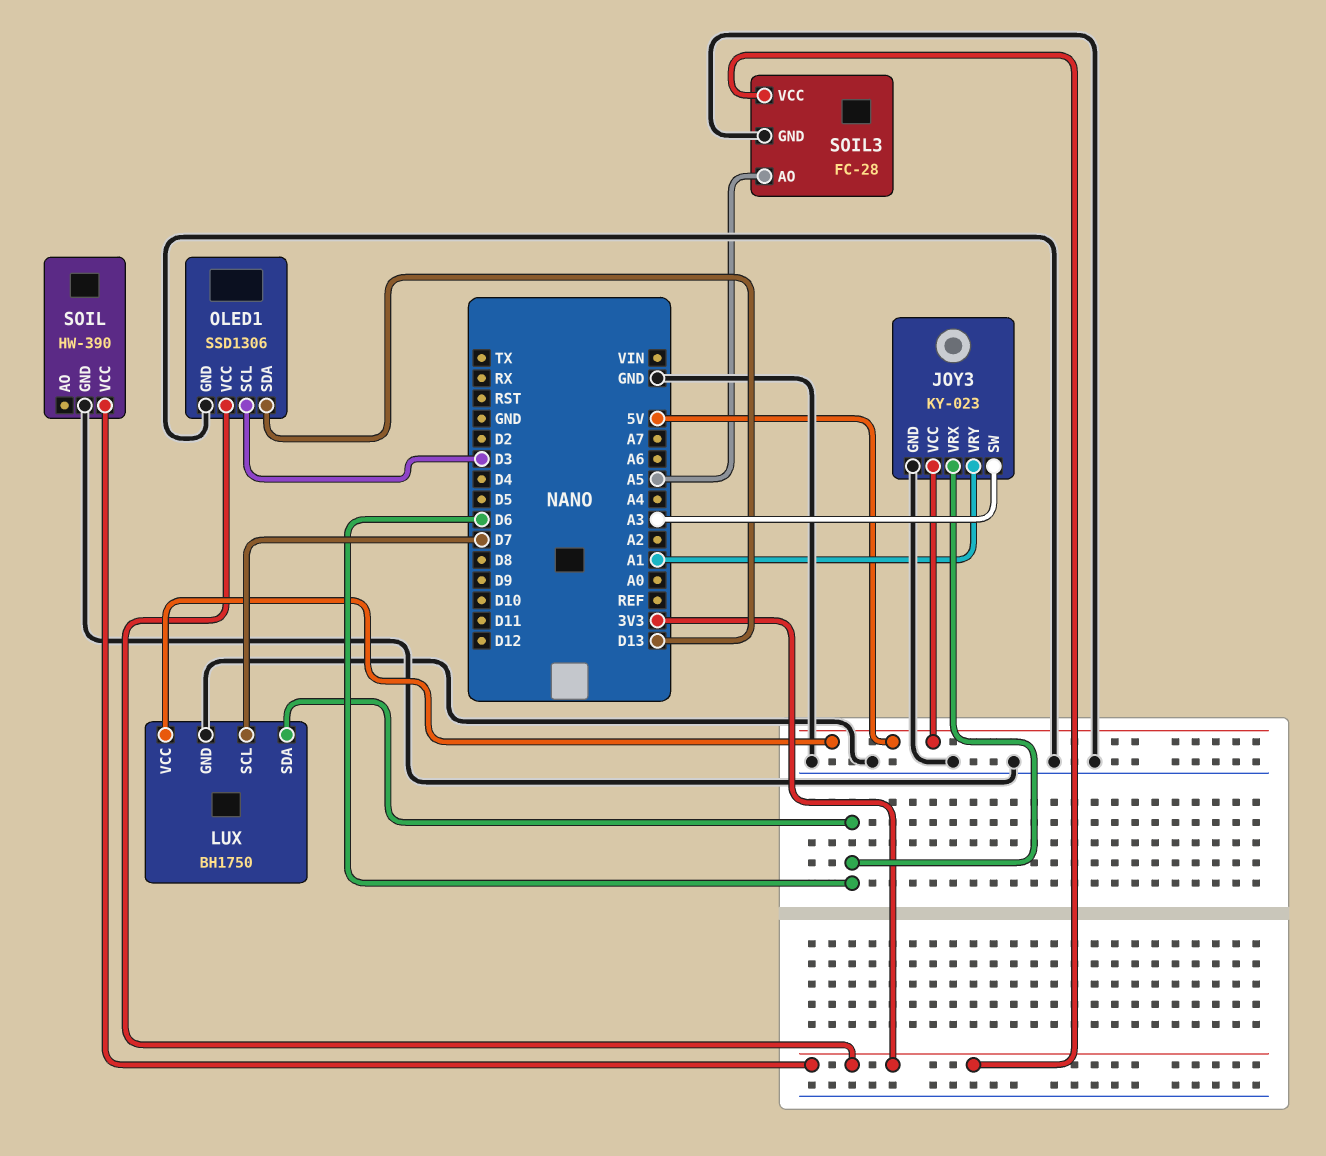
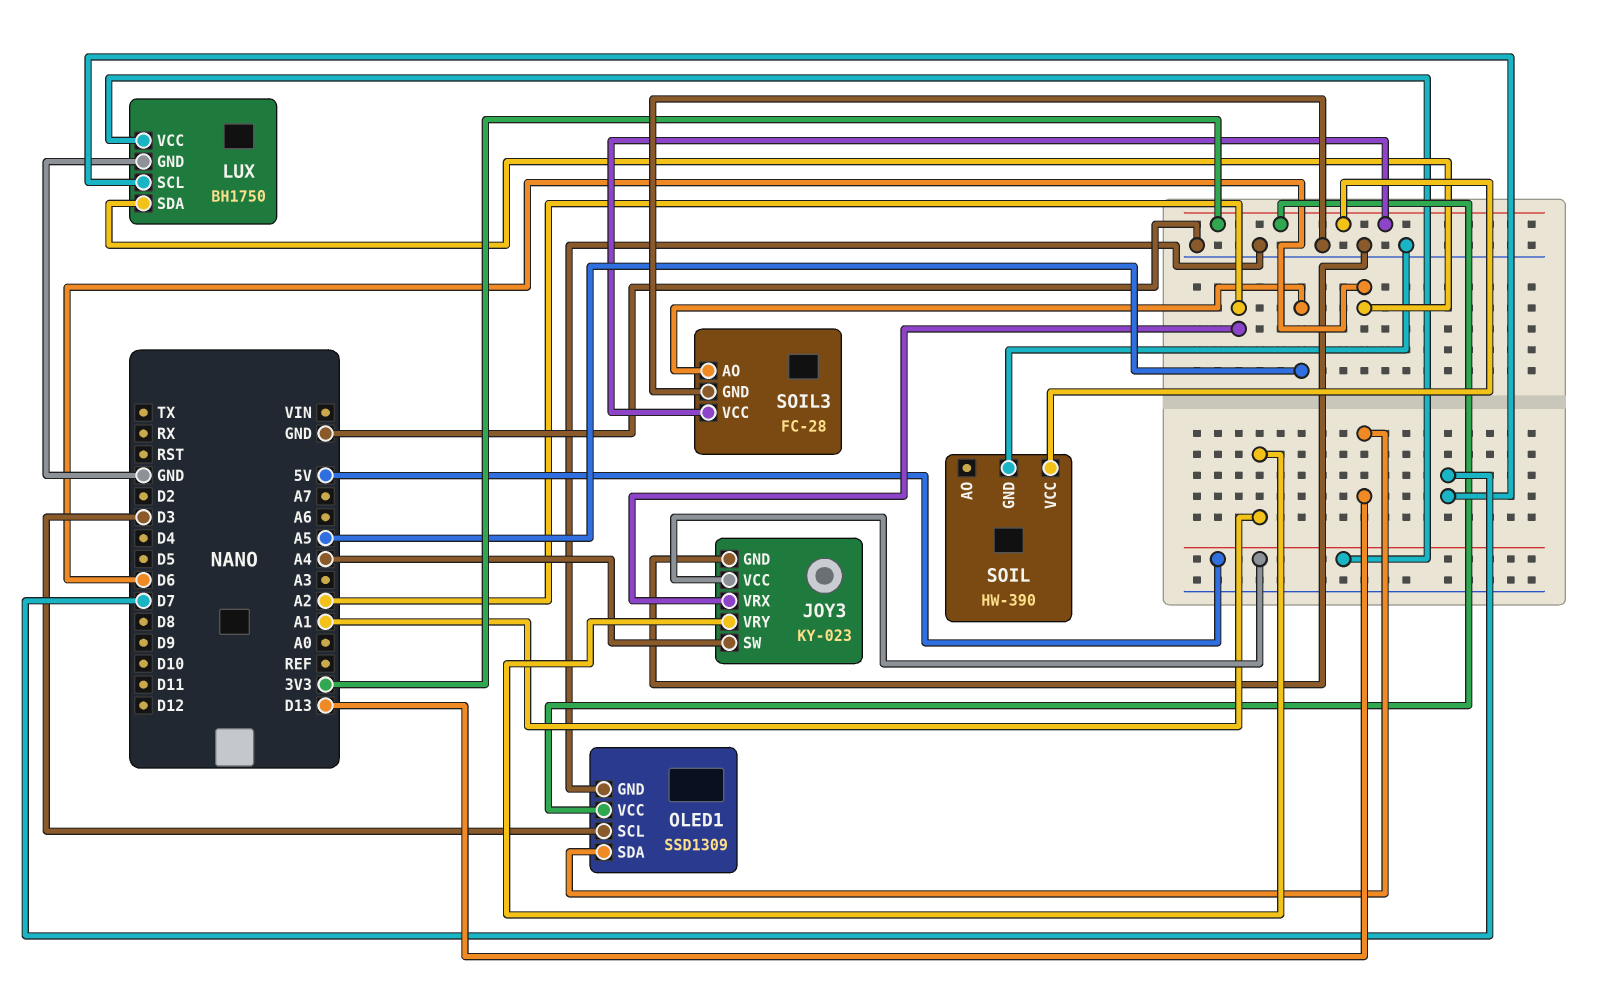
JOY3 pin SW: A3 -> A4
JOY3 pin VRX: D6 -> A2
OLED1: SSD1306 -> SSD1309

